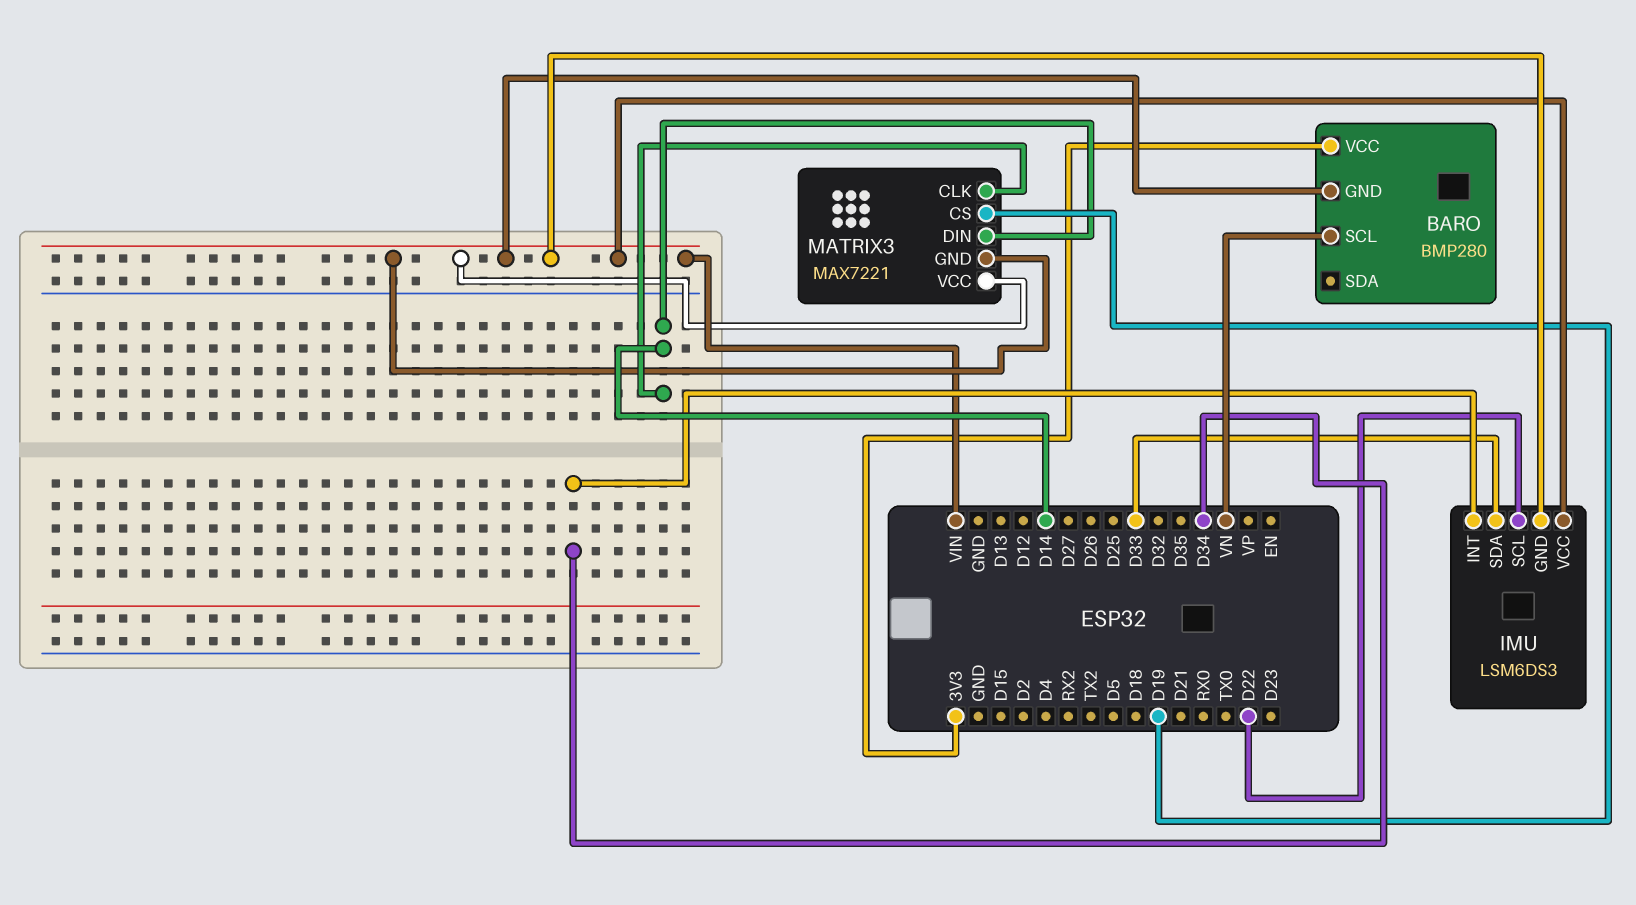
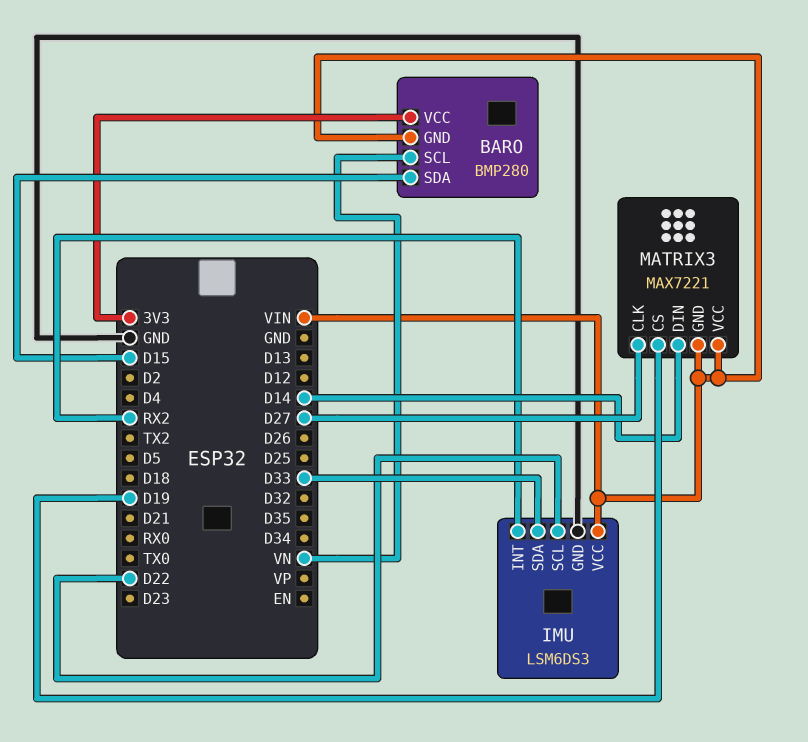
BARO pin SDA: none -> D15
IMU pin GND: VIN -> GND
IMU pin INT: D34 -> RX2
MATRIX3 pin CLK: D14 -> D27

